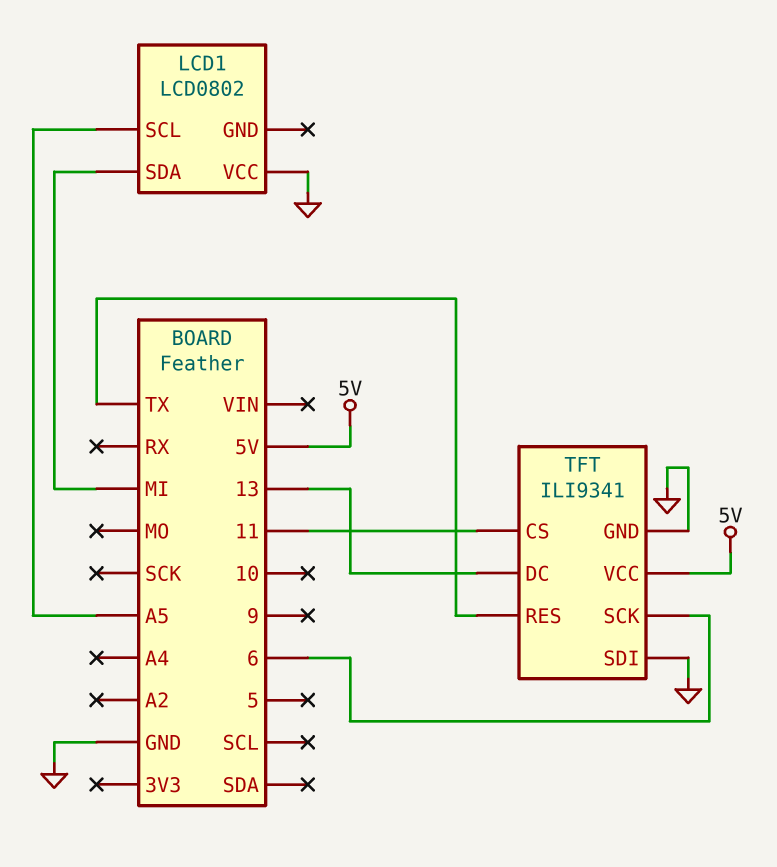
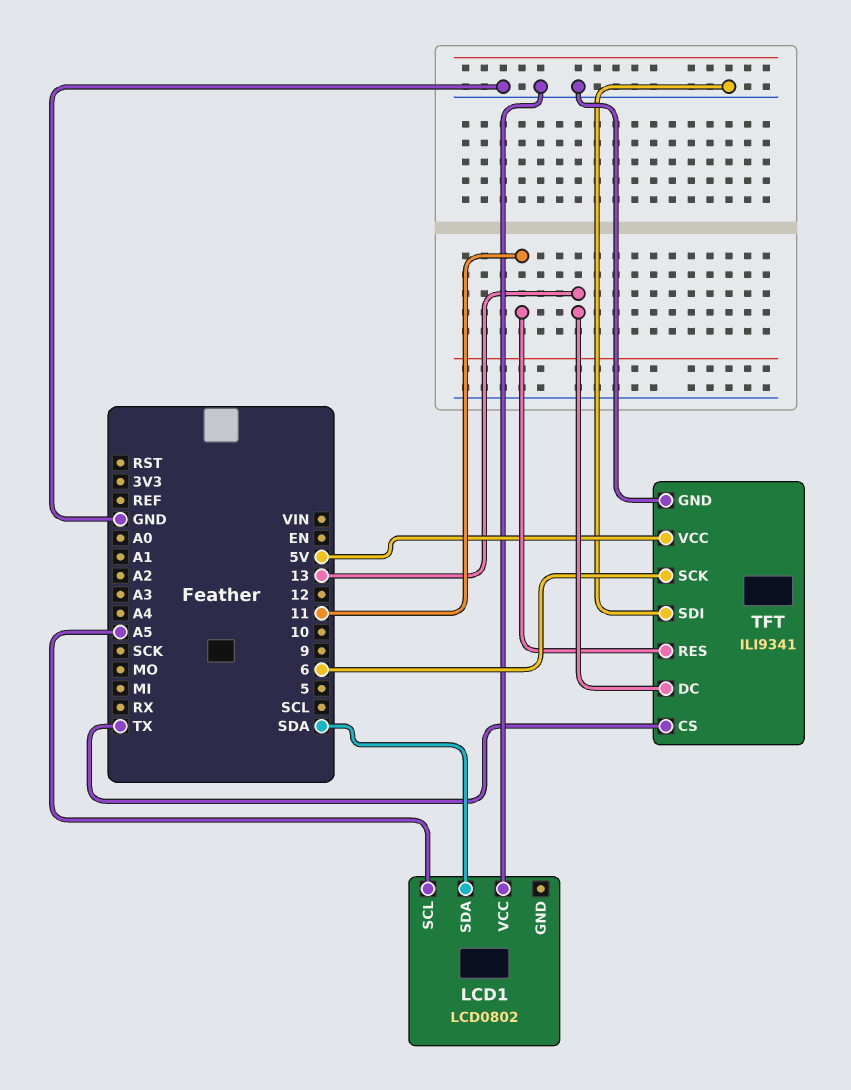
LCD1 pin SDA: MI -> SDA
TFT pin CS: 11 -> TX
TFT pin RES: TX -> 11

